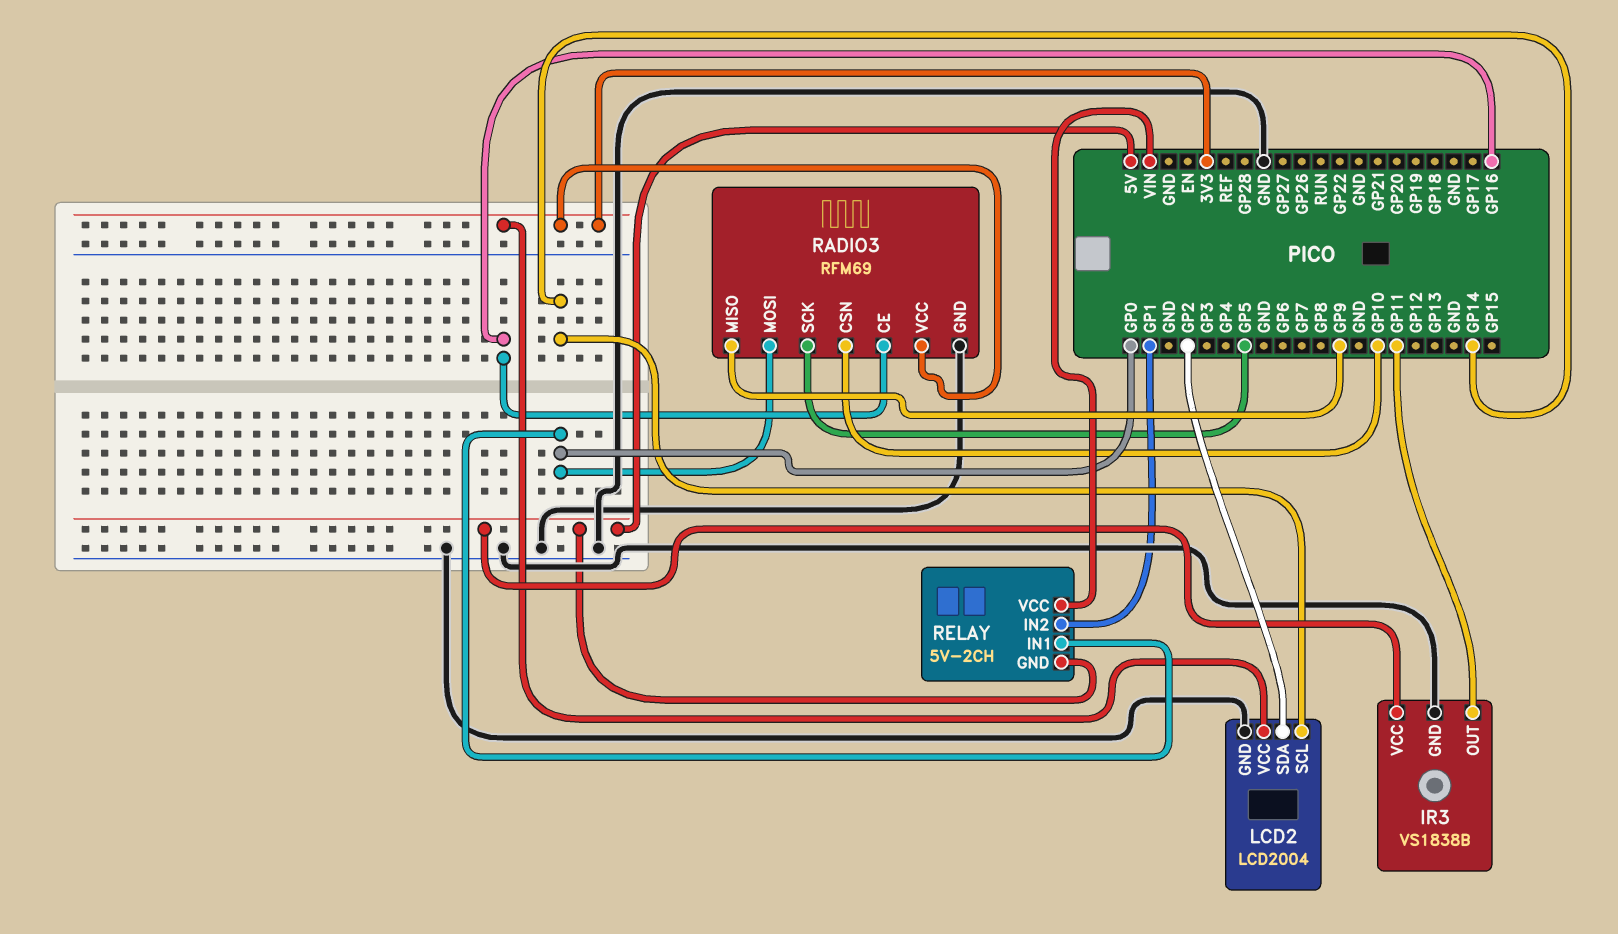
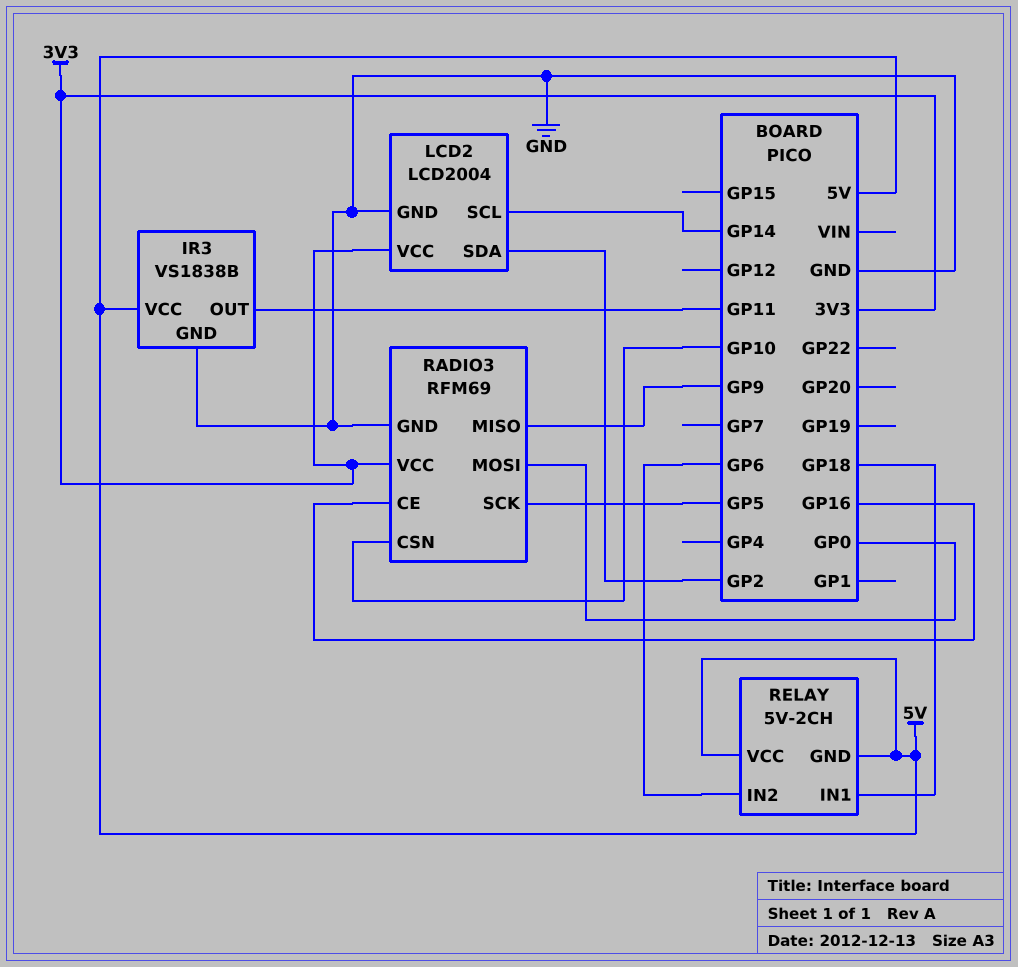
RELAY pin IN1: GP0 -> GP18
RELAY pin IN2: GP1 -> GP6
RELAY pin VCC: VIN -> 5V

